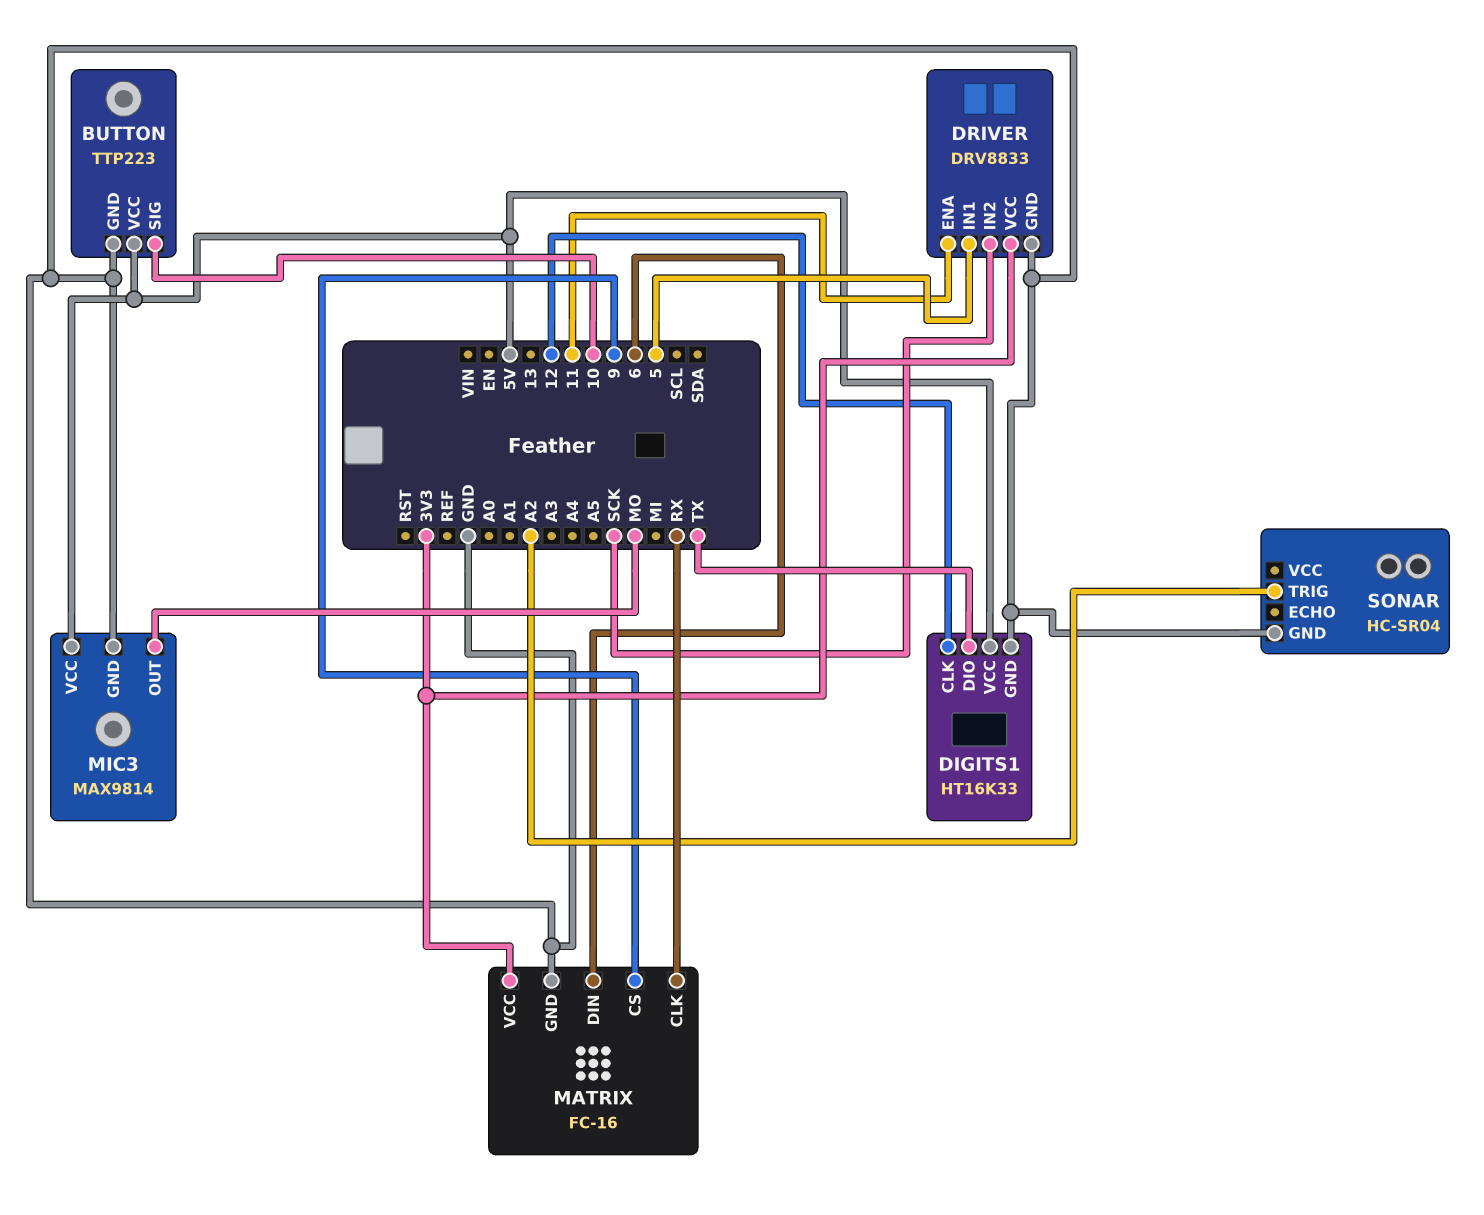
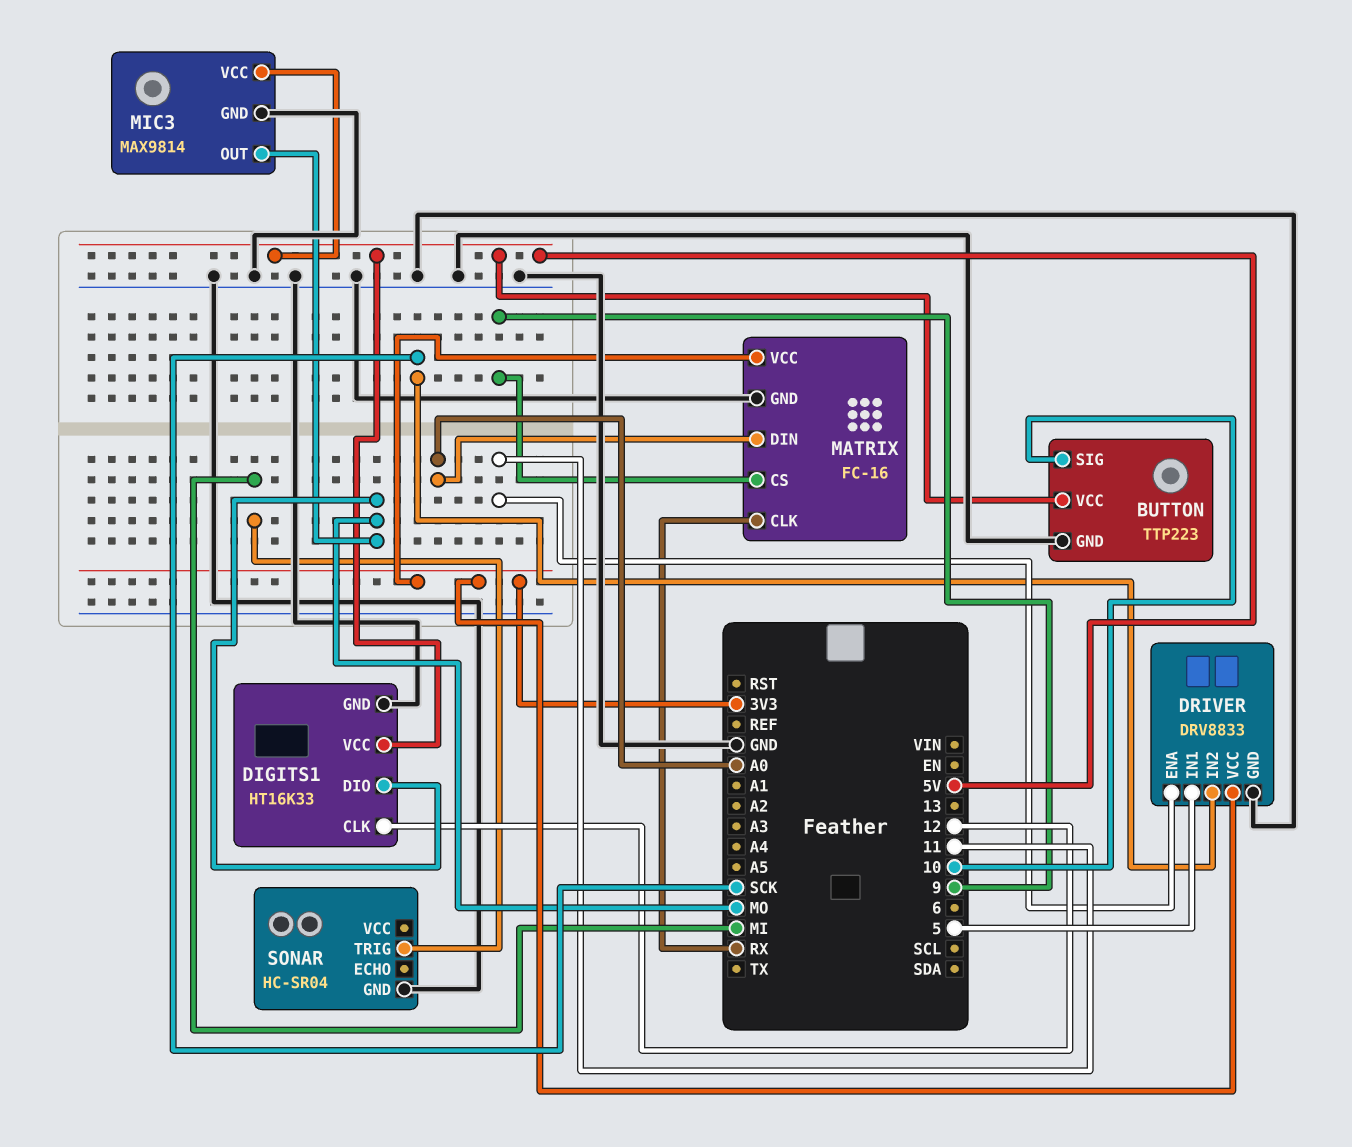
DIGITS1 pin DIO: TX -> MO
MATRIX pin DIN: 6 -> A0
SONAR pin TRIG: A2 -> MI

